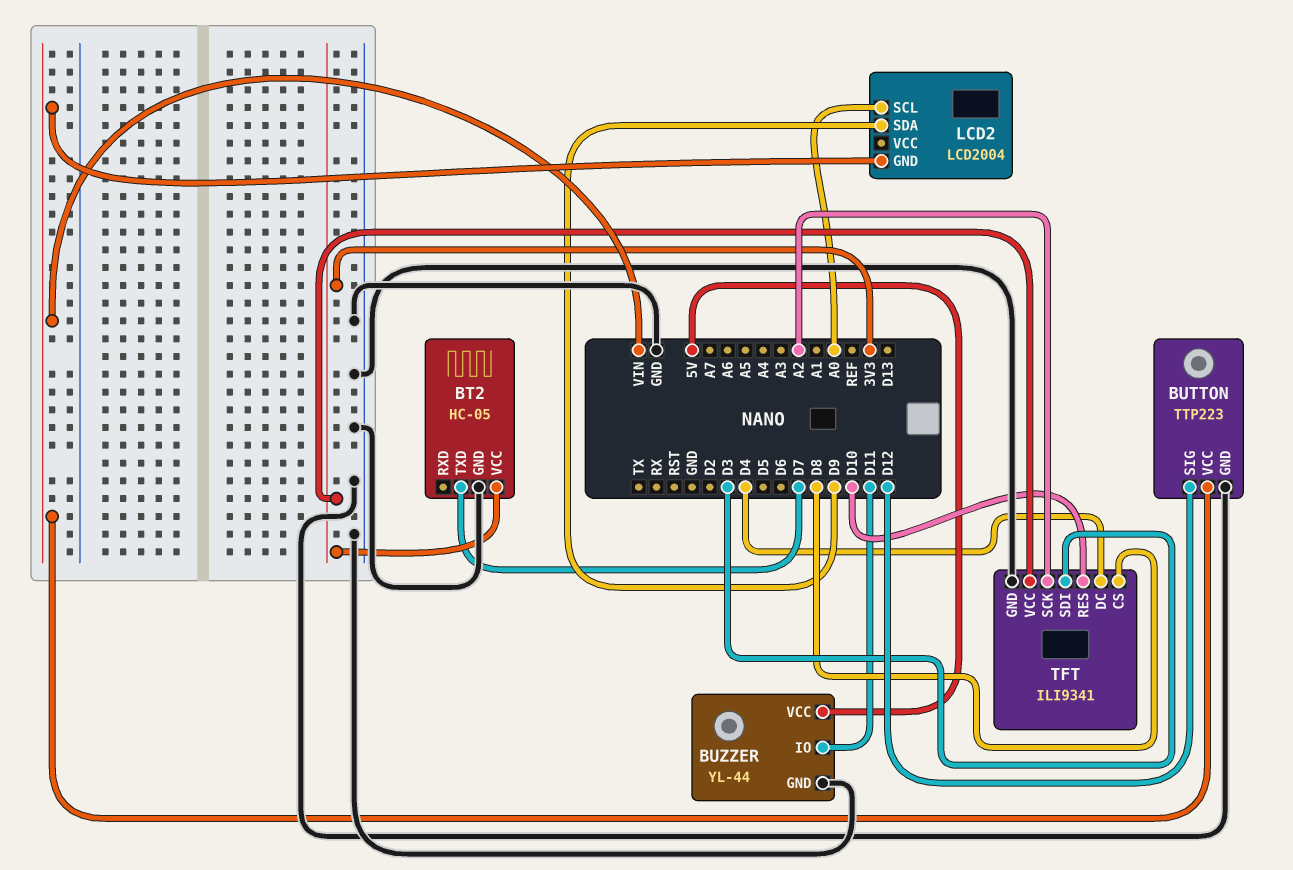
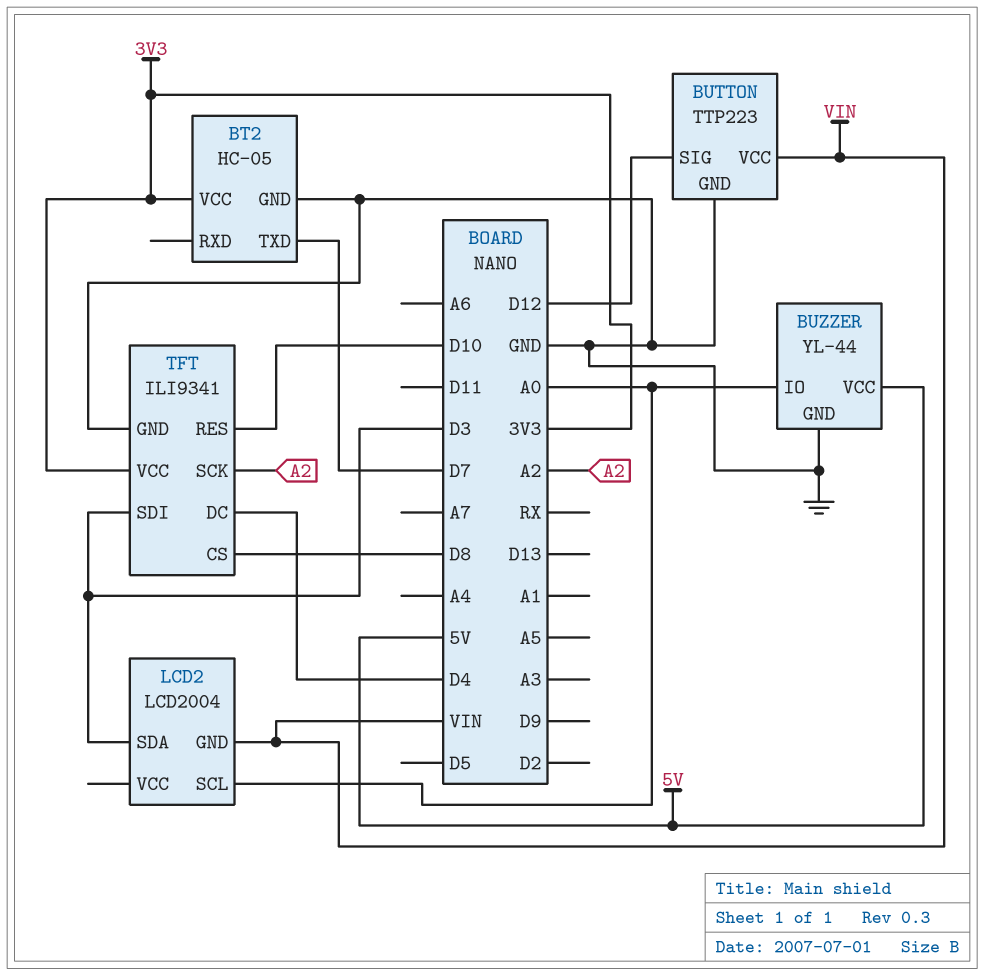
BUZZER pin IO: D11 -> A0
LCD2 pin SDA: D9 -> D3

